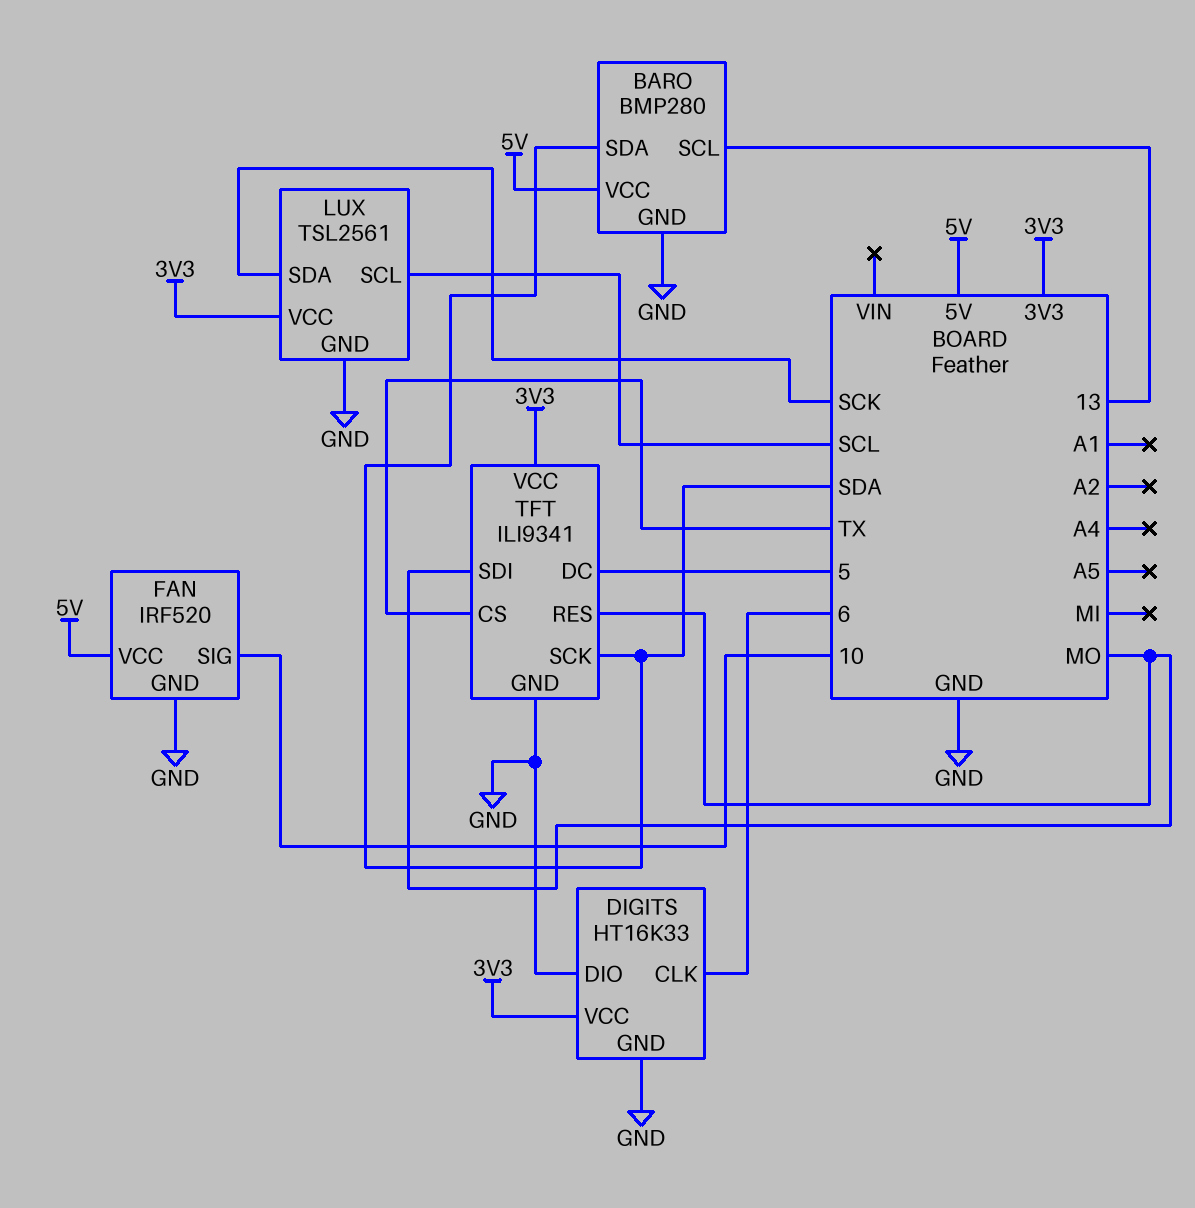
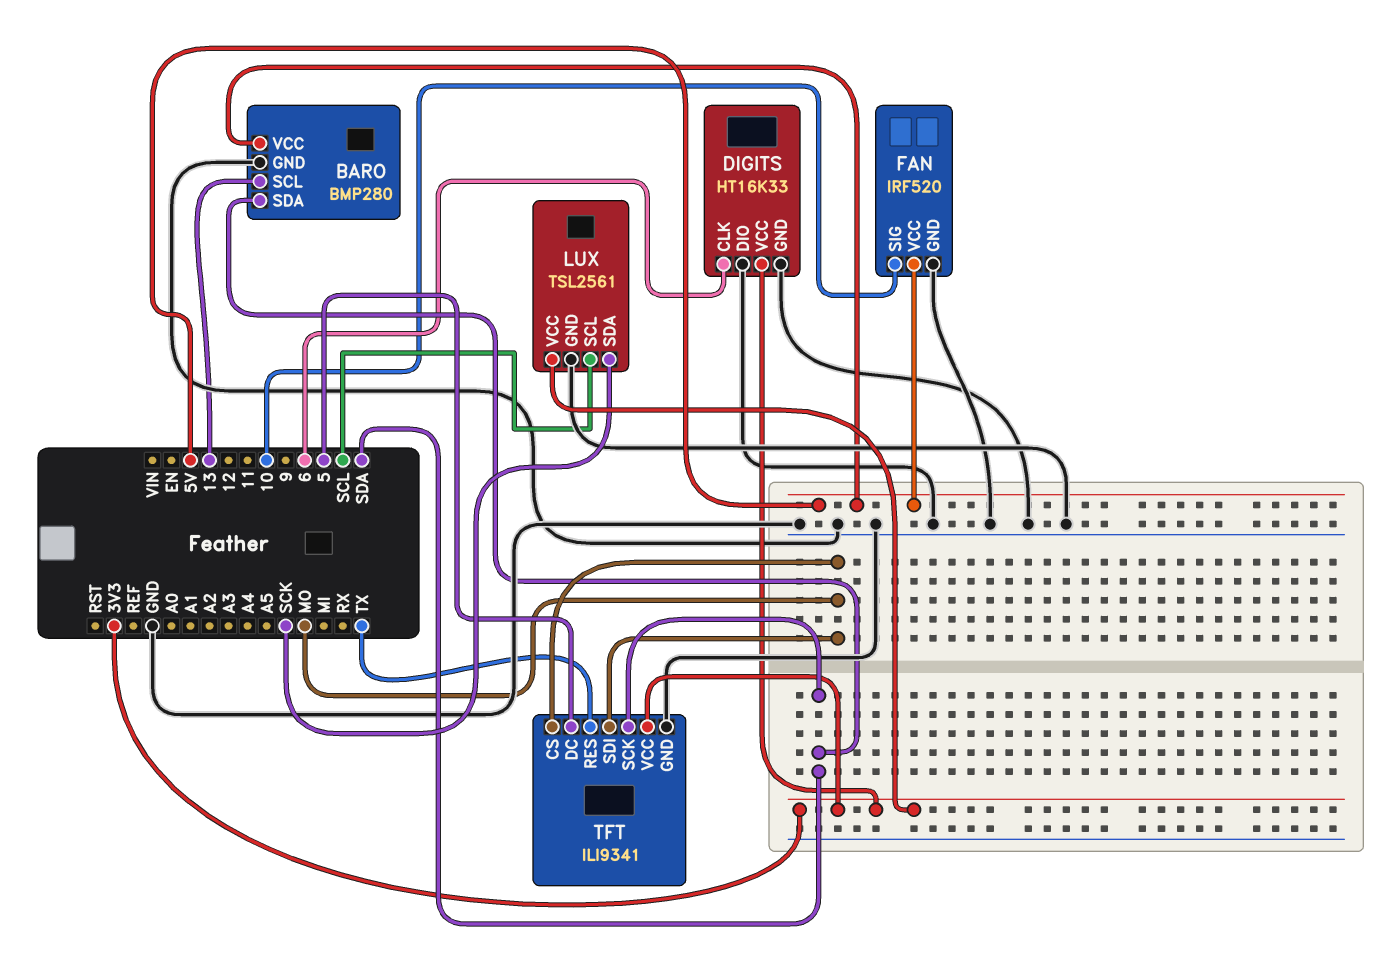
TFT pin CS: TX -> MO
TFT pin RES: MO -> TX

